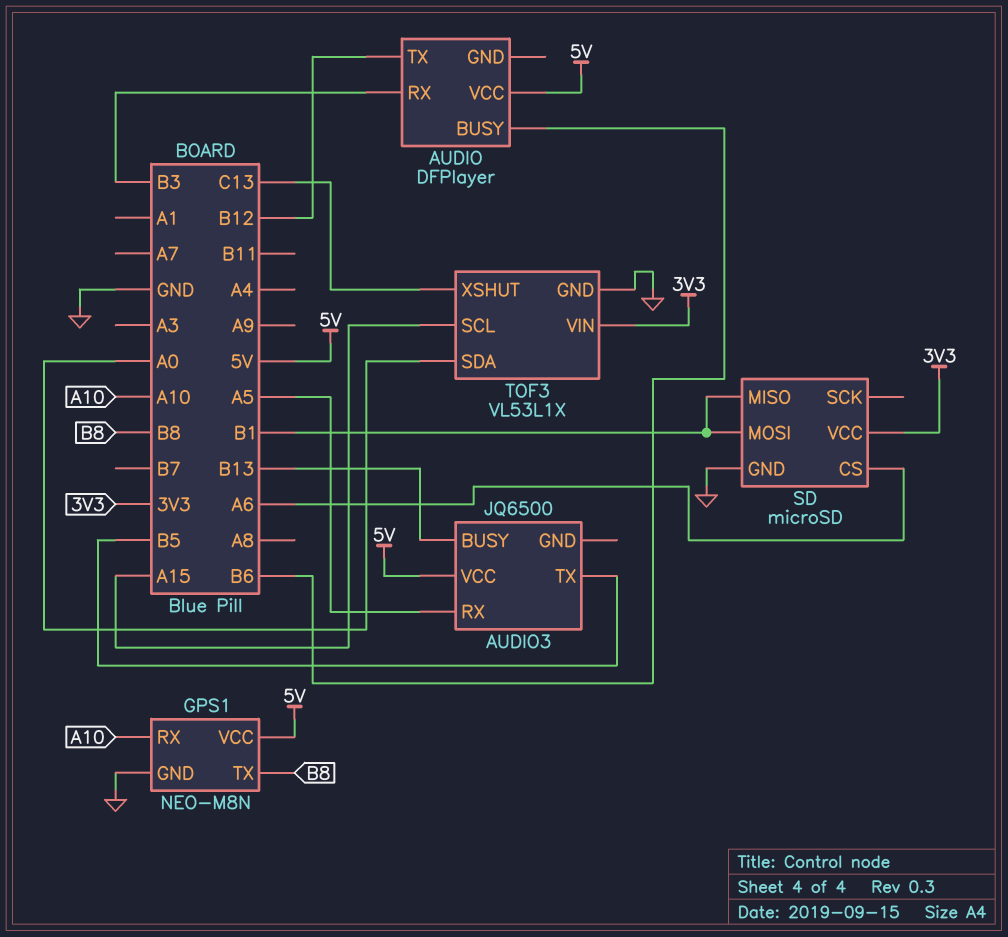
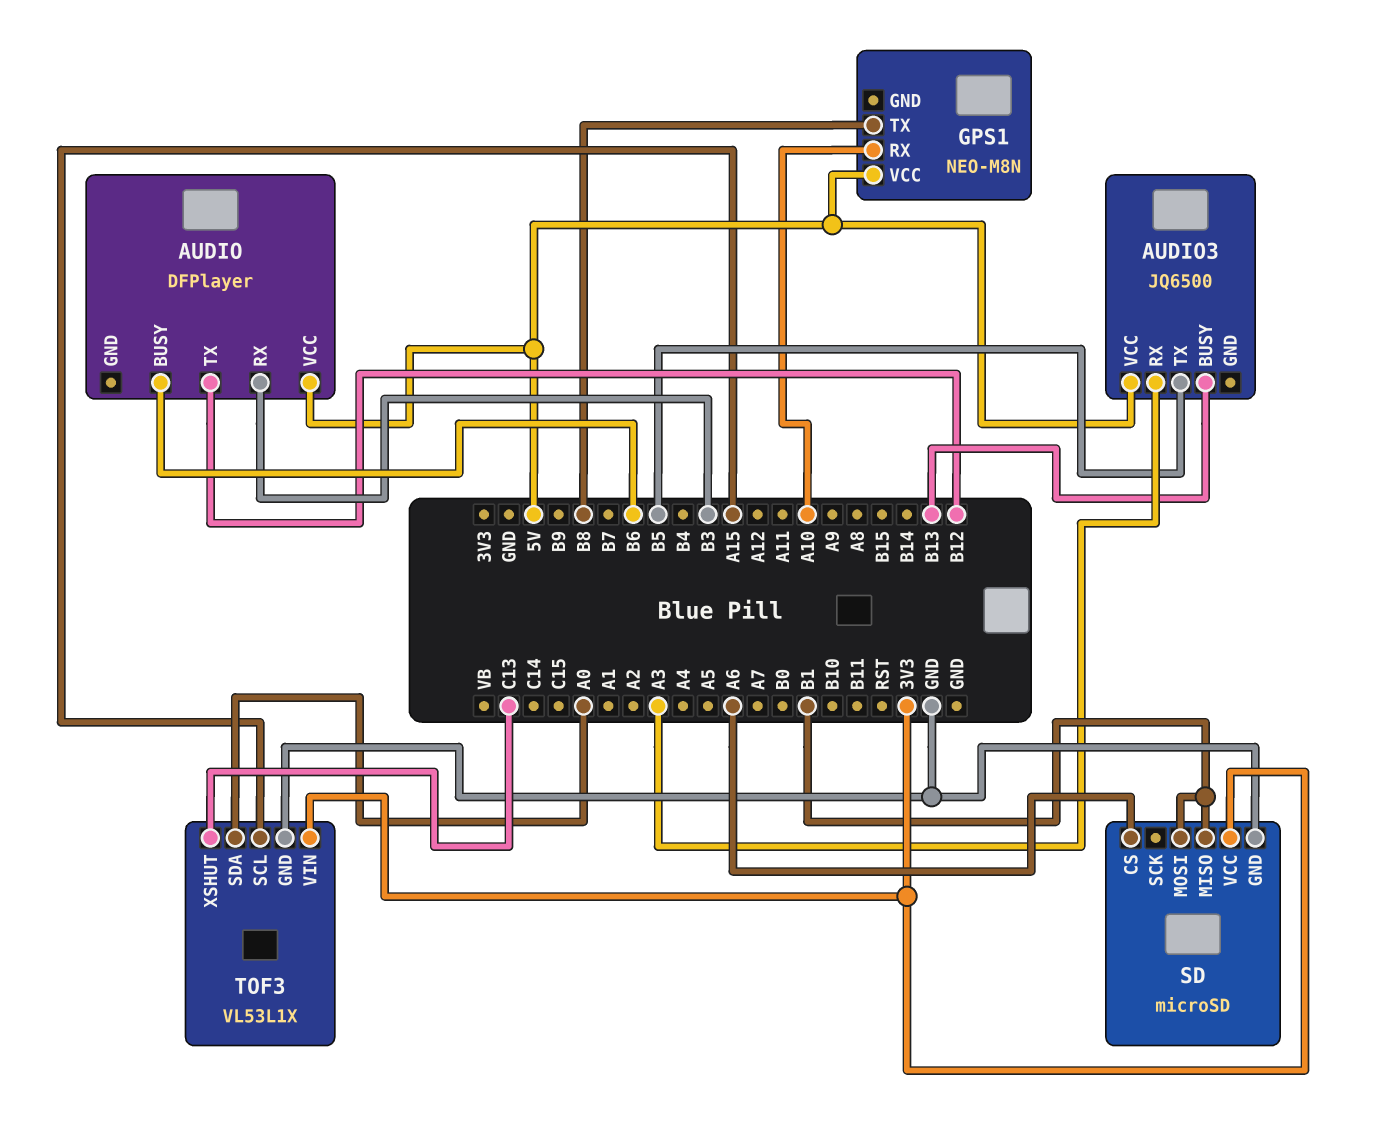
AUDIO3 pin RX: A5 -> A3
GPS1 pin GND: GND -> none

